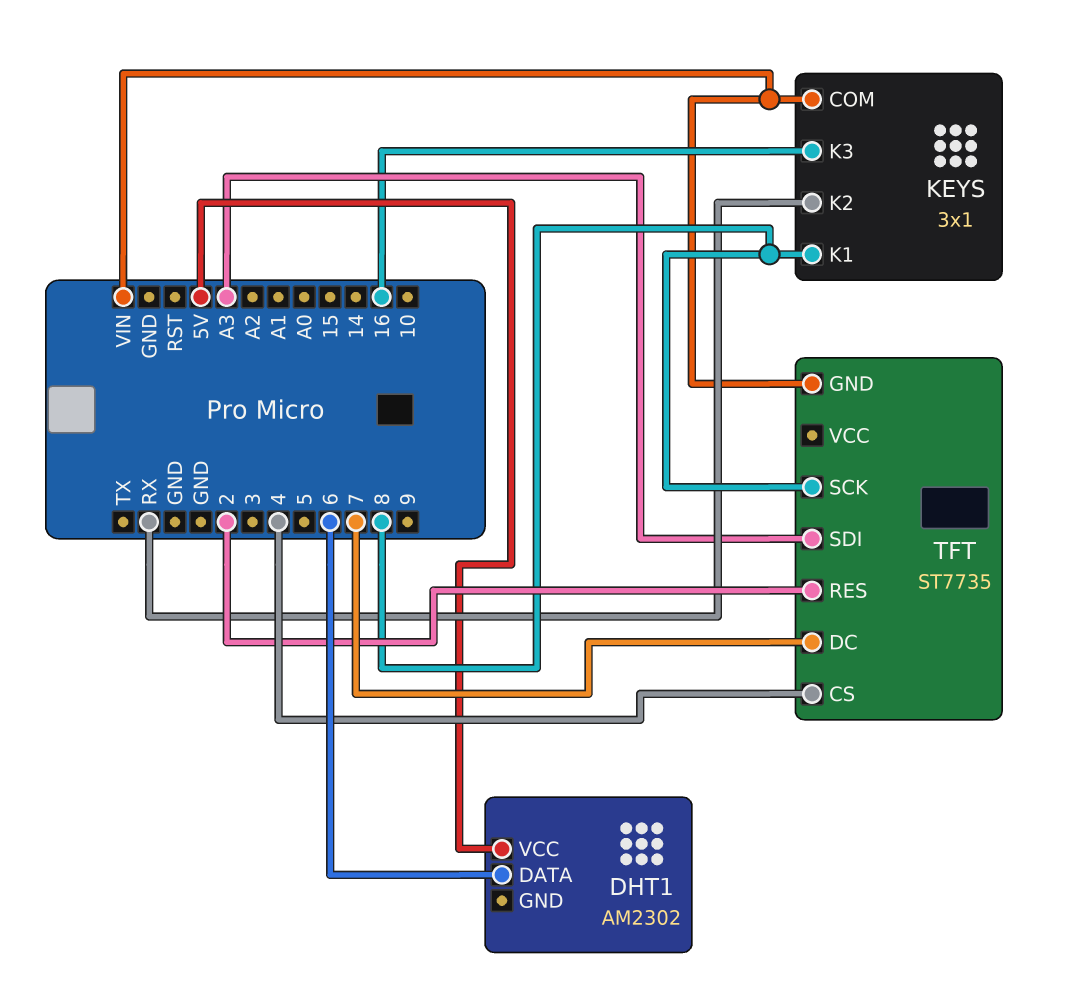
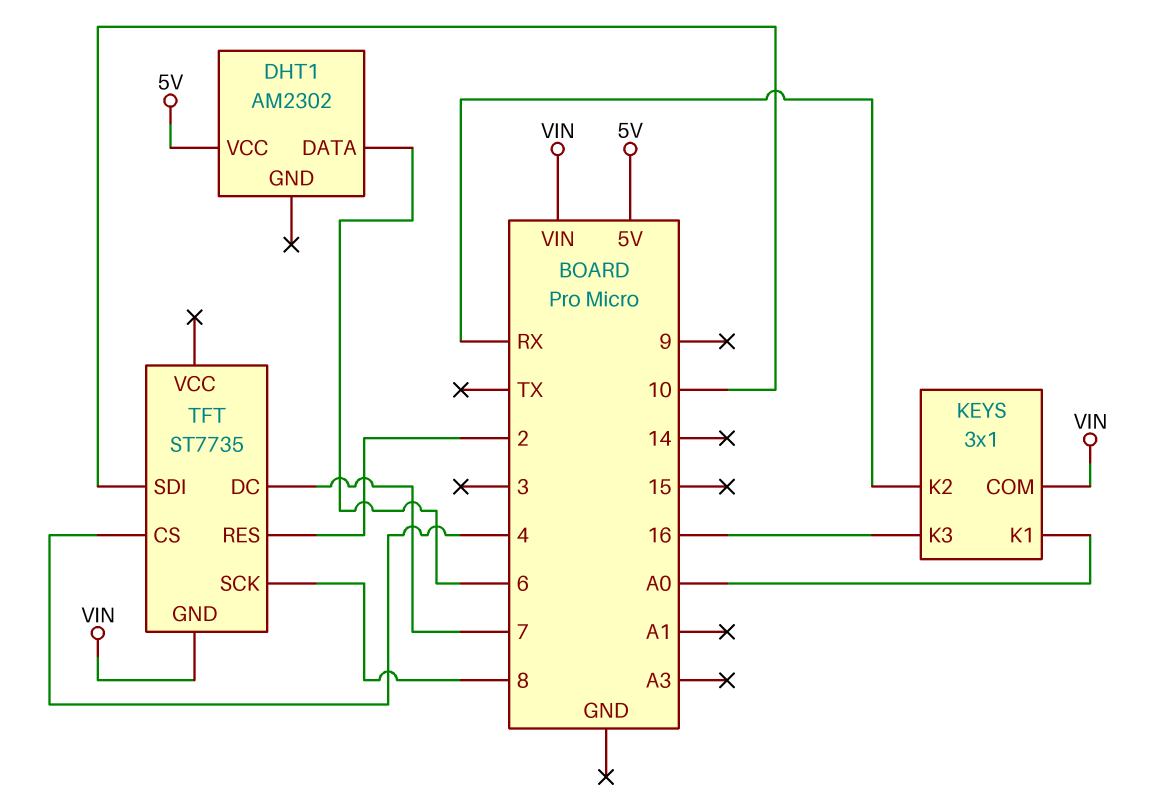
KEYS pin K1: 8 -> A0
TFT pin SDI: A3 -> 10

